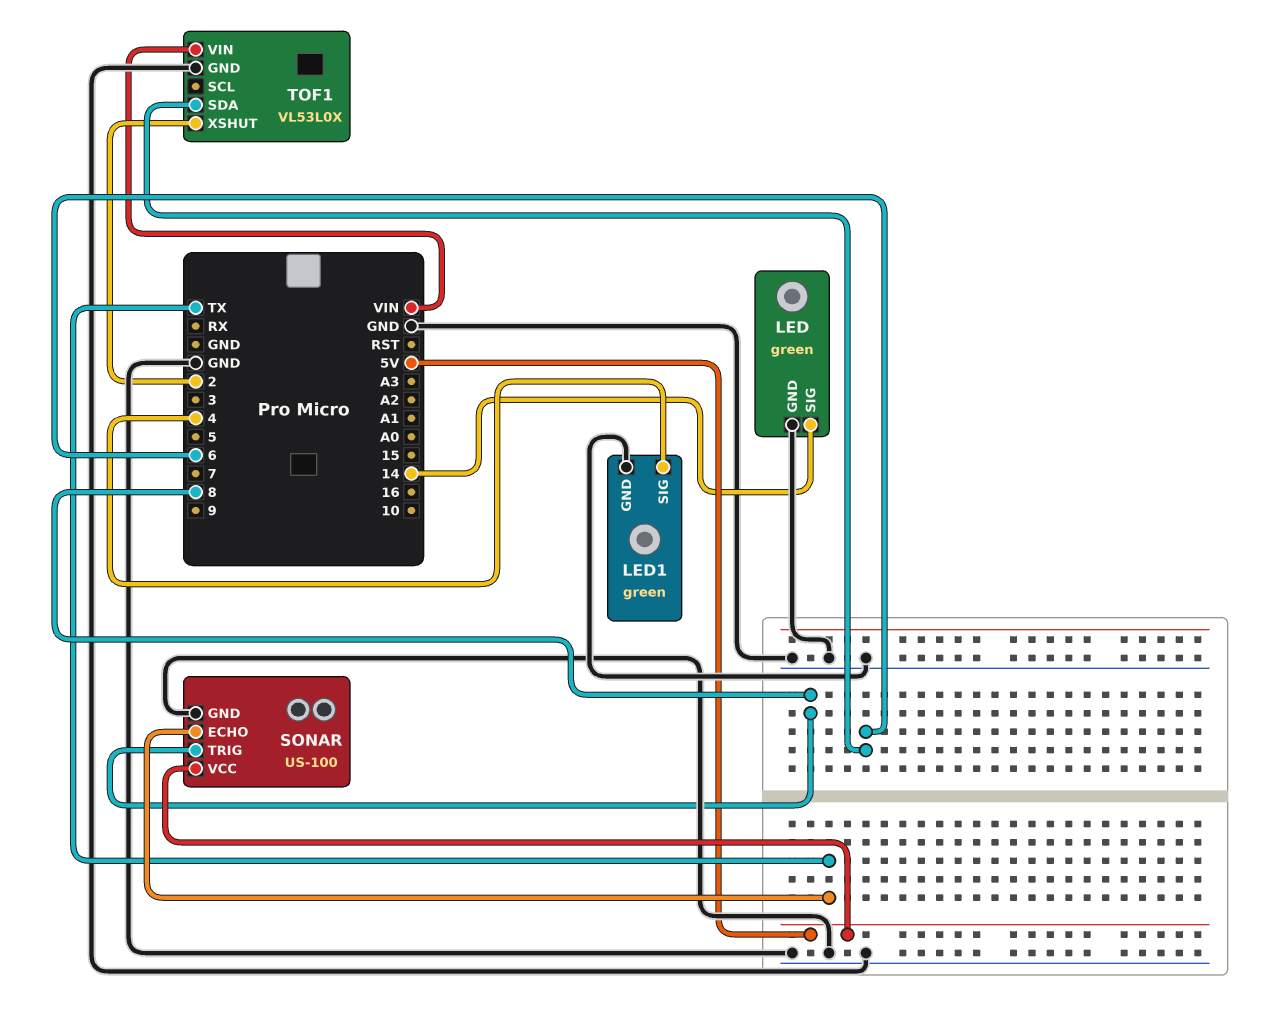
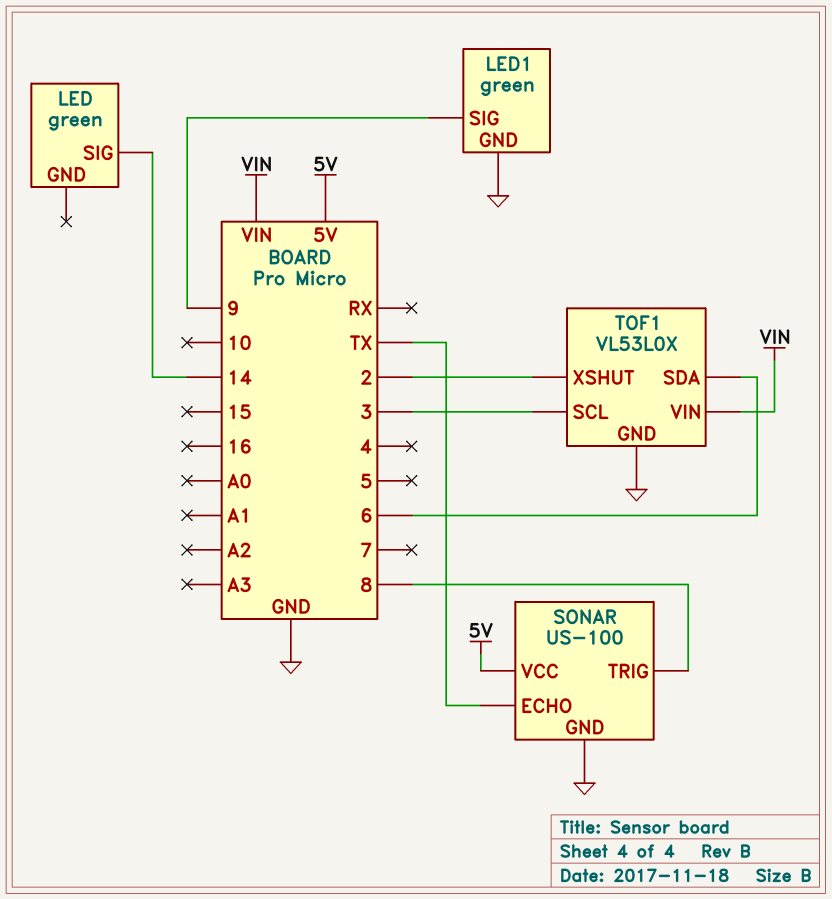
LED pin GND: GND -> none
LED1 pin SIG: 4 -> 9
TOF1 pin SCL: none -> 3

